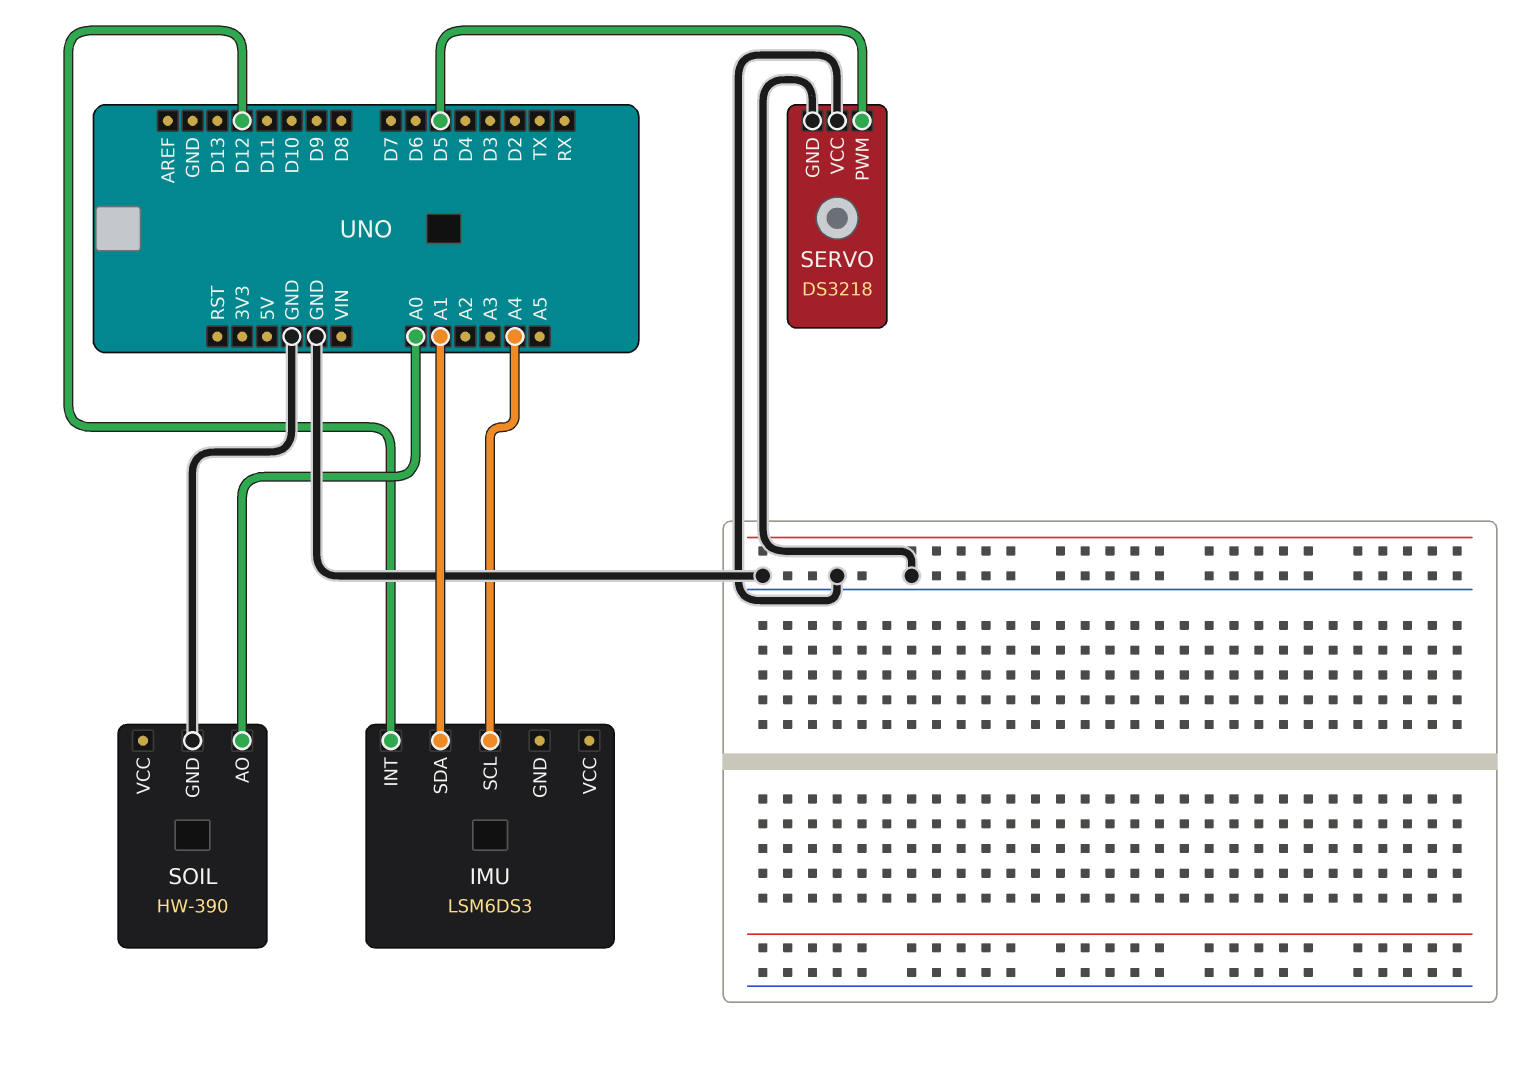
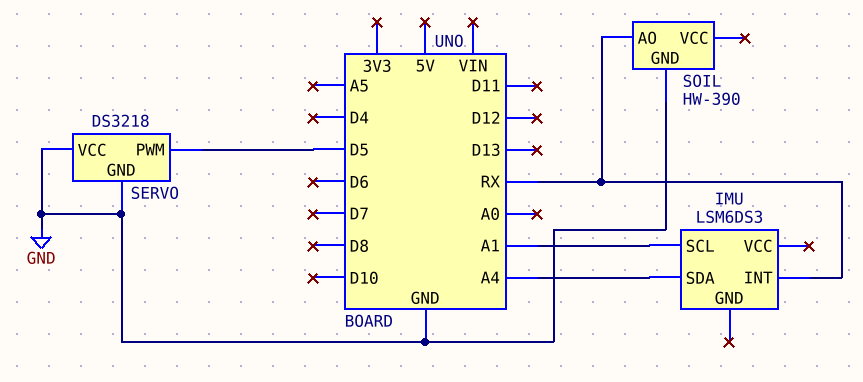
IMU pin INT: D12 -> RX
IMU pin SCL: A4 -> A1
IMU pin SDA: A1 -> A4
SOIL pin AO: A0 -> RX

